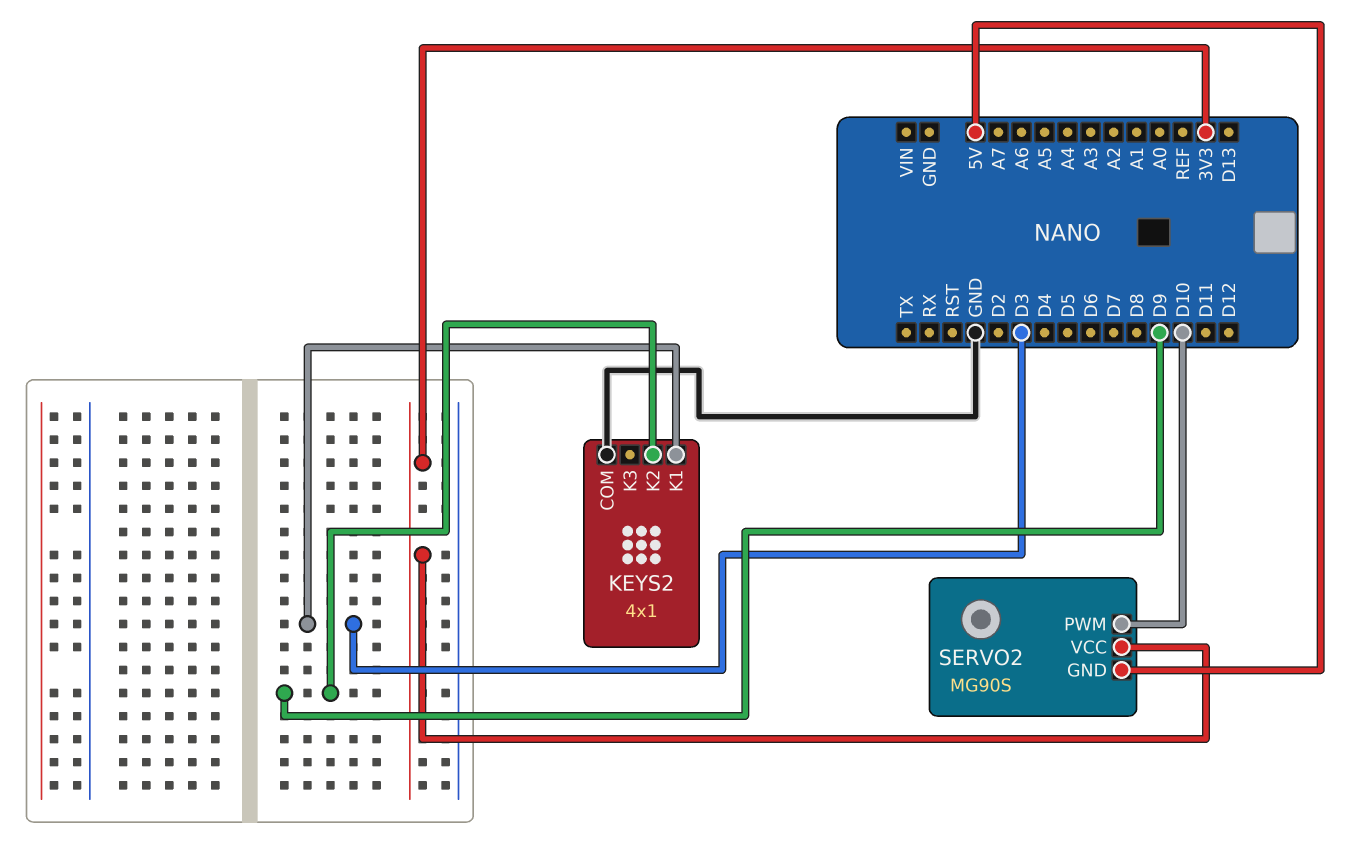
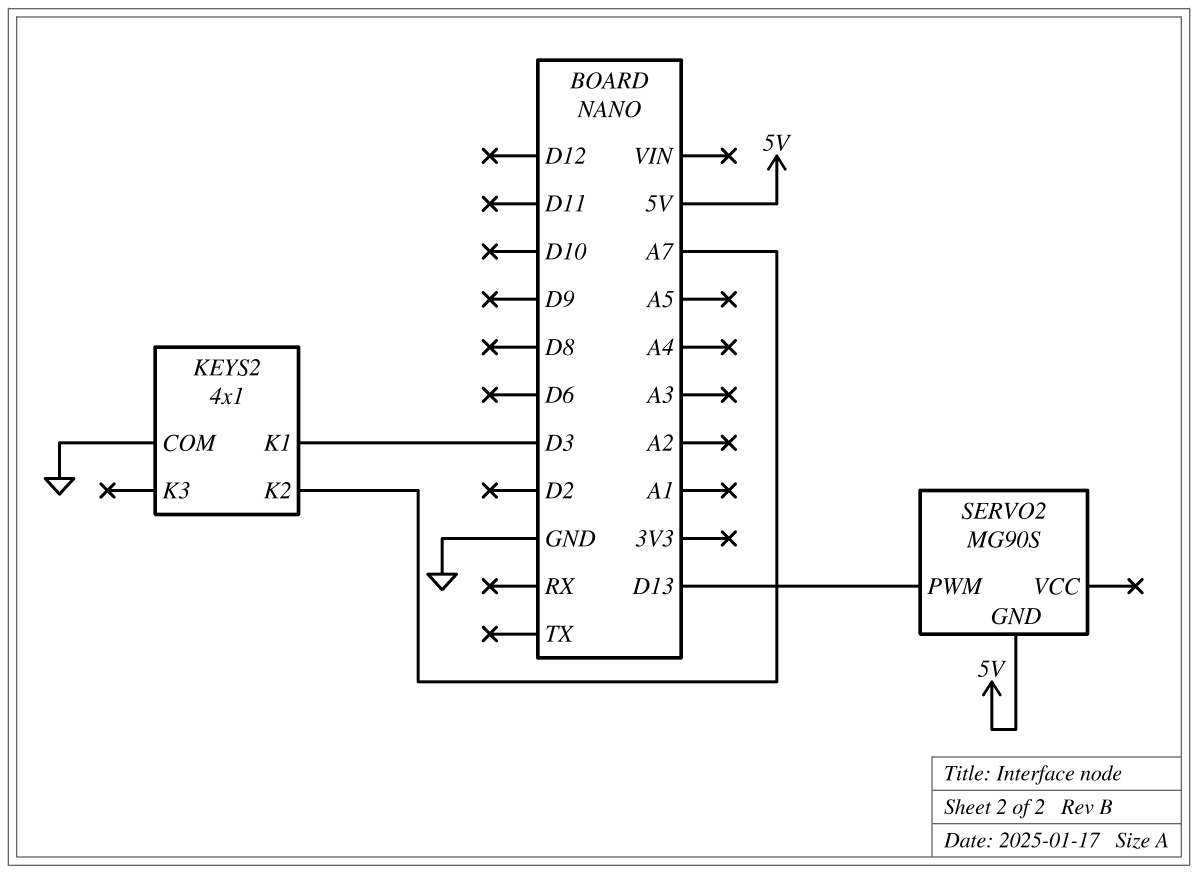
KEYS2 pin K2: D9 -> A7
SERVO2 pin PWM: D10 -> D13
SERVO2 pin VCC: 3V3 -> none

